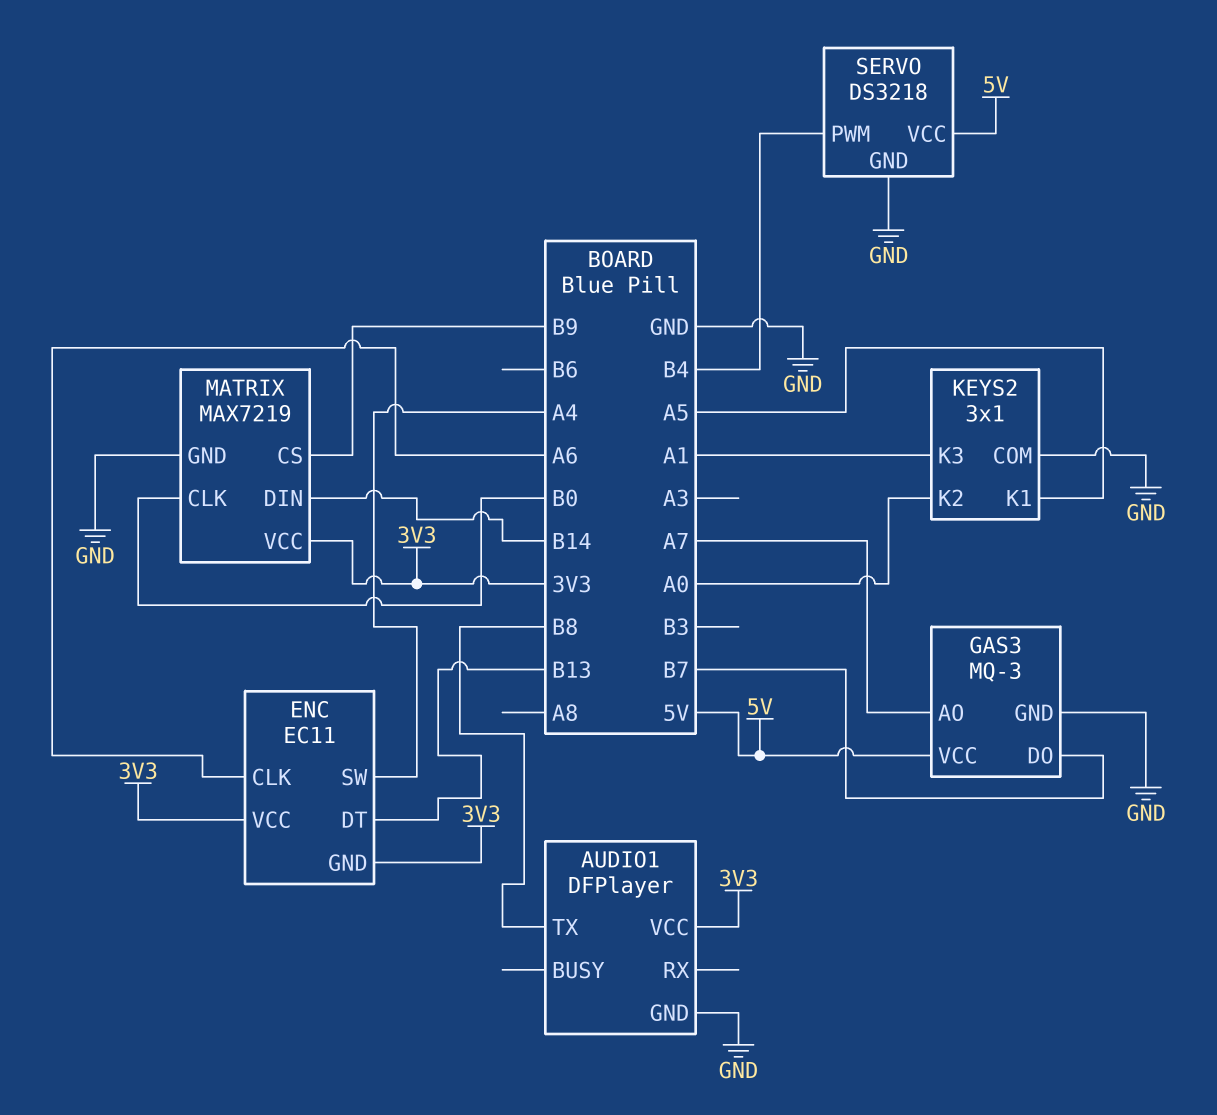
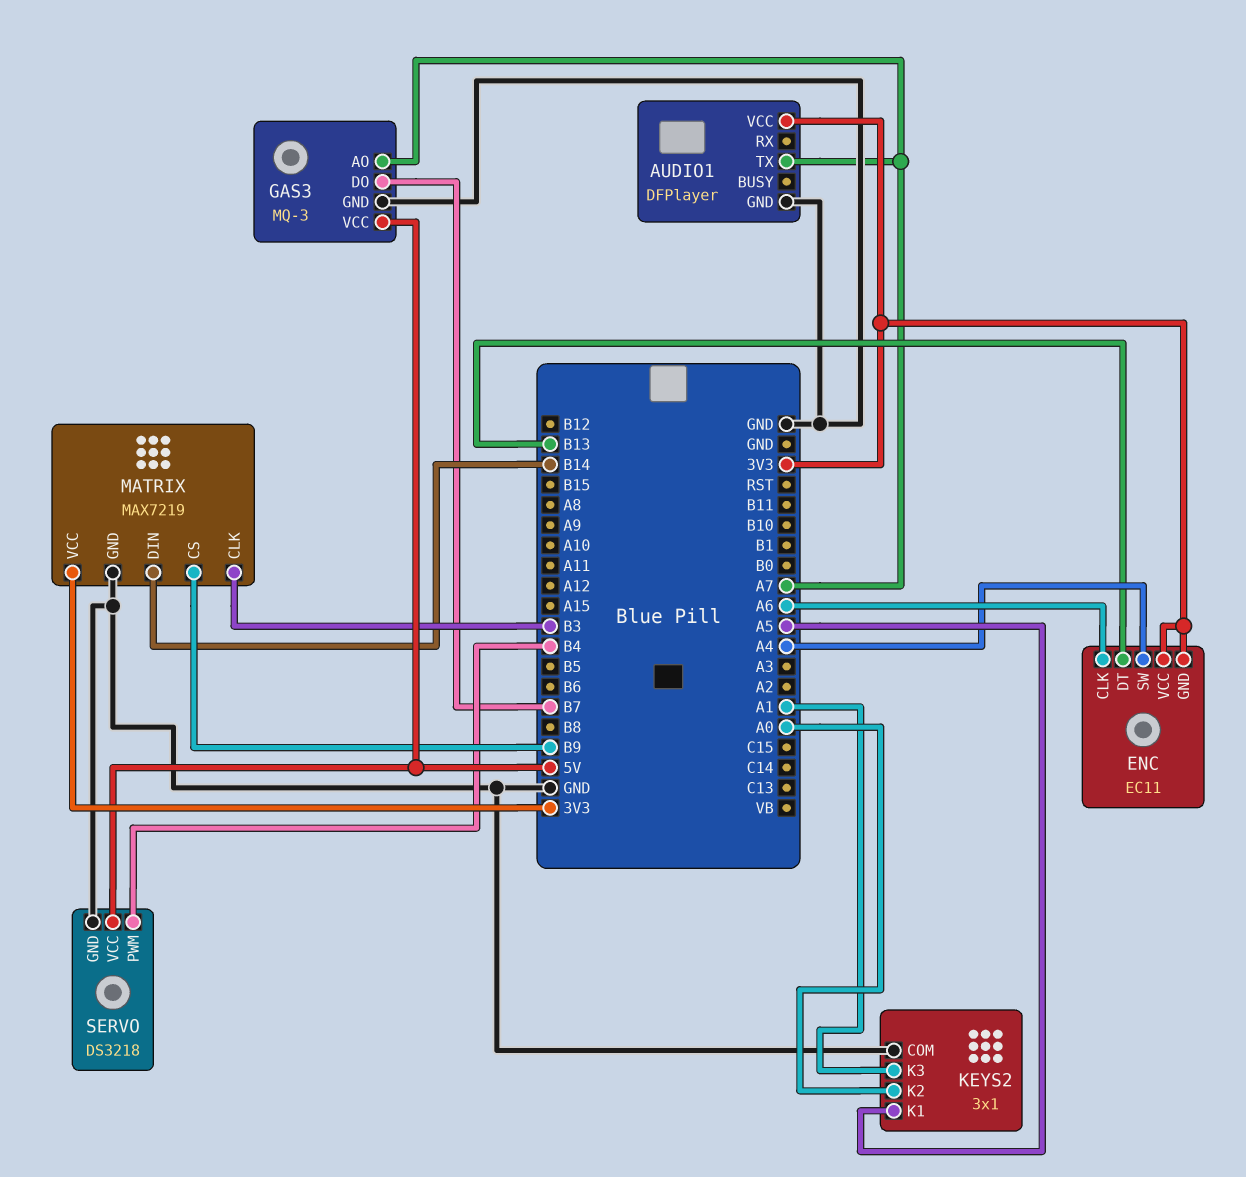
AUDIO1 pin TX: B8 -> A7
MATRIX pin CLK: B0 -> B3

